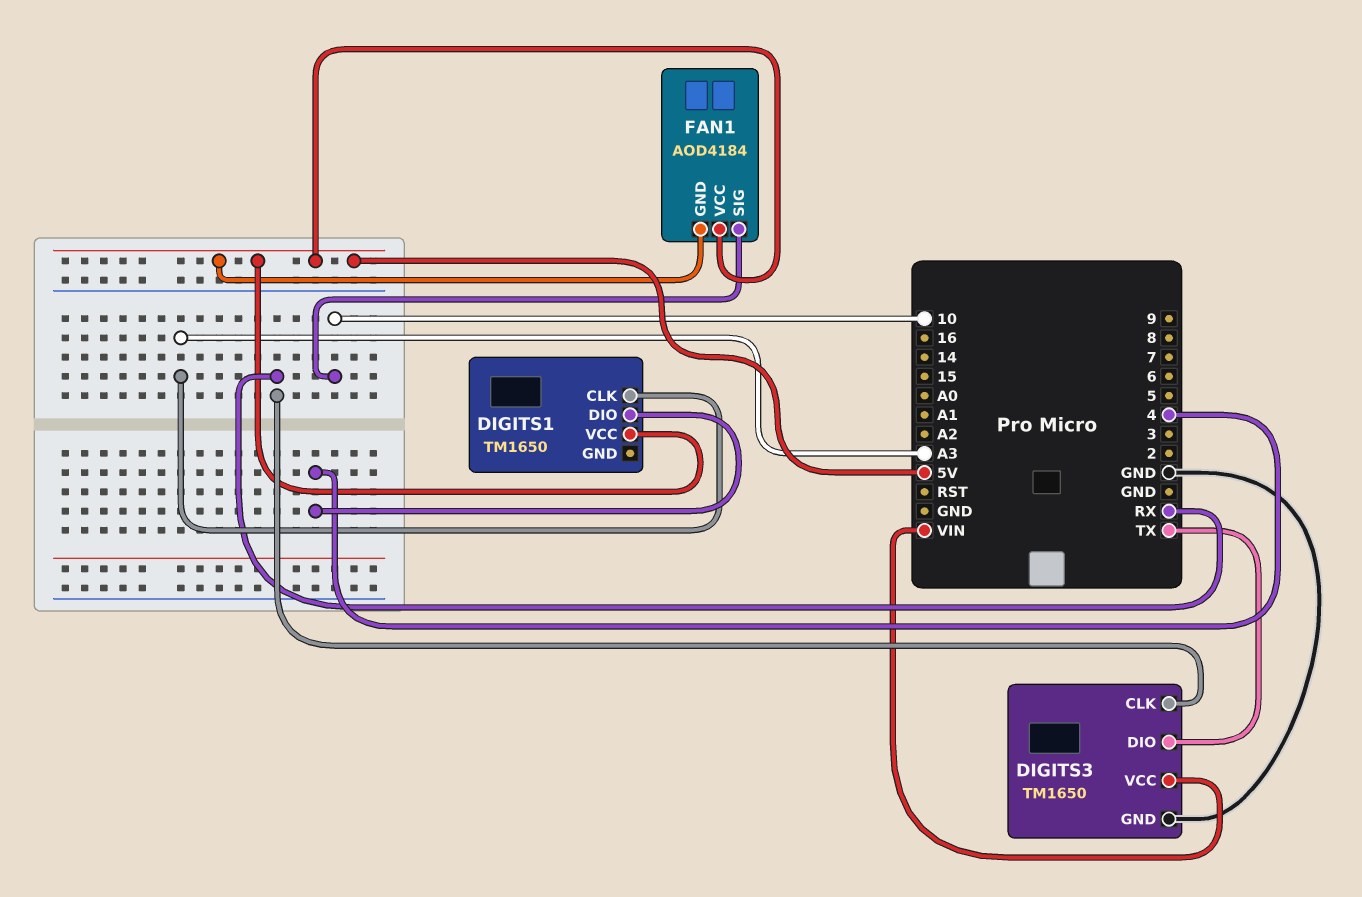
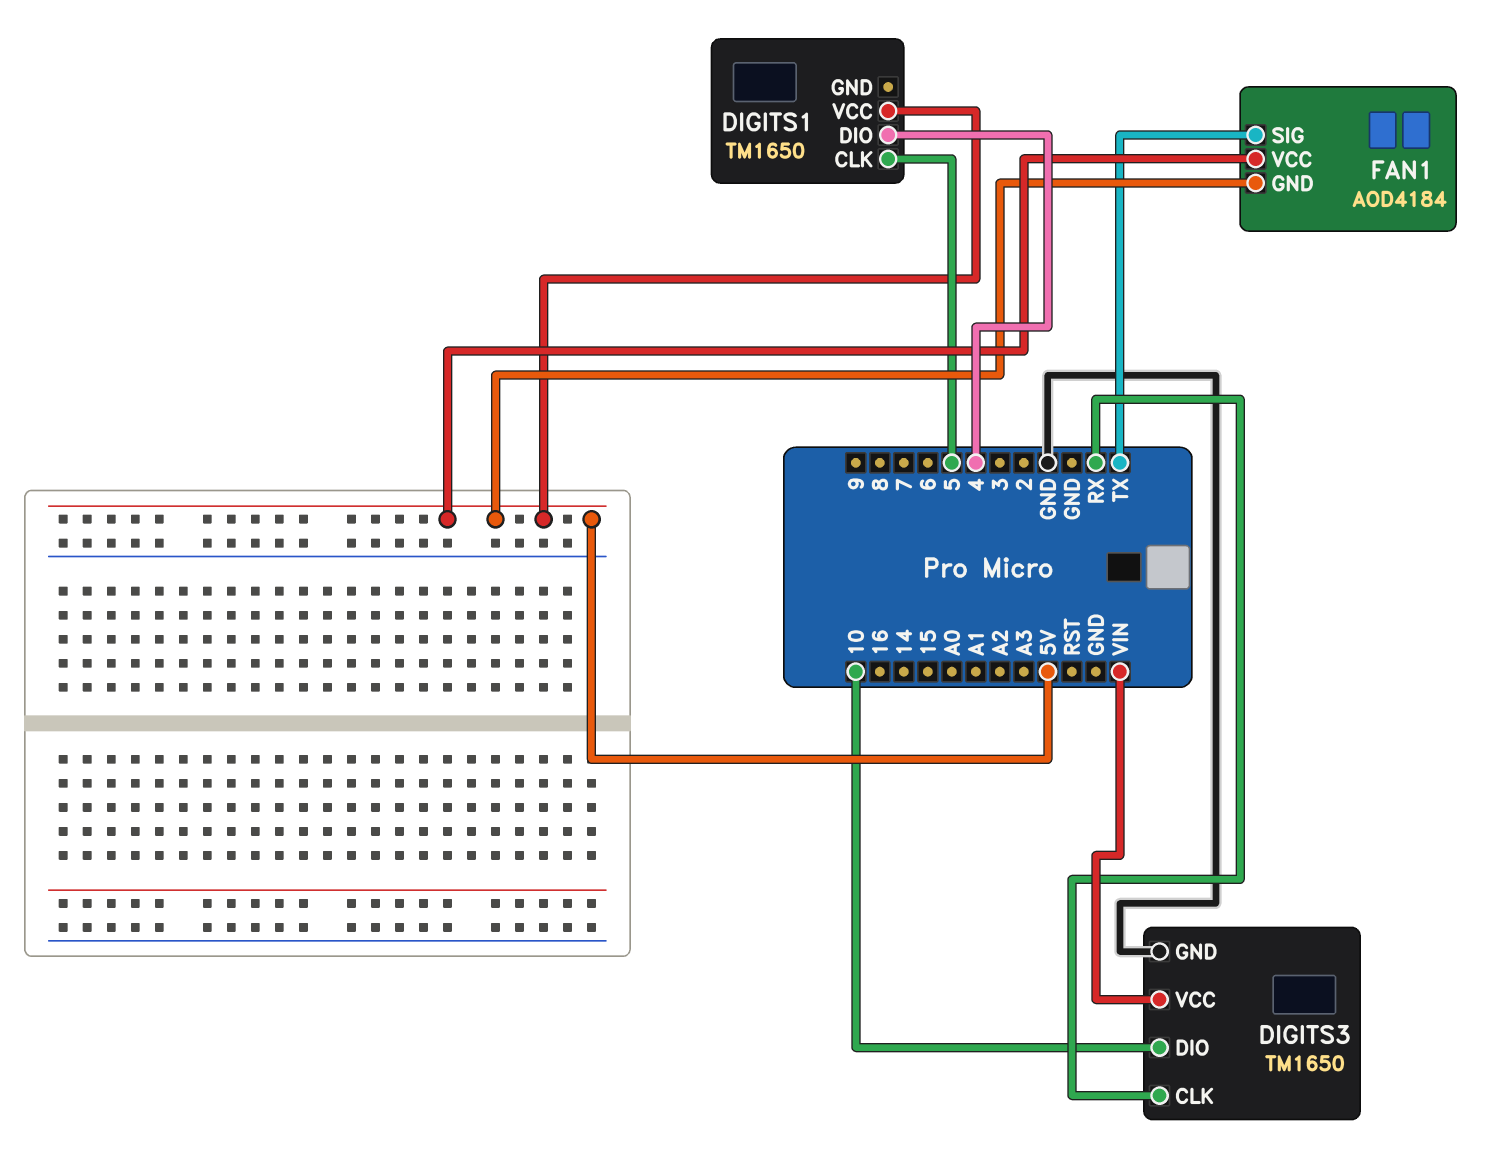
DIGITS1 pin CLK: A3 -> 5
DIGITS3 pin DIO: TX -> 10
FAN1 pin SIG: 10 -> TX

